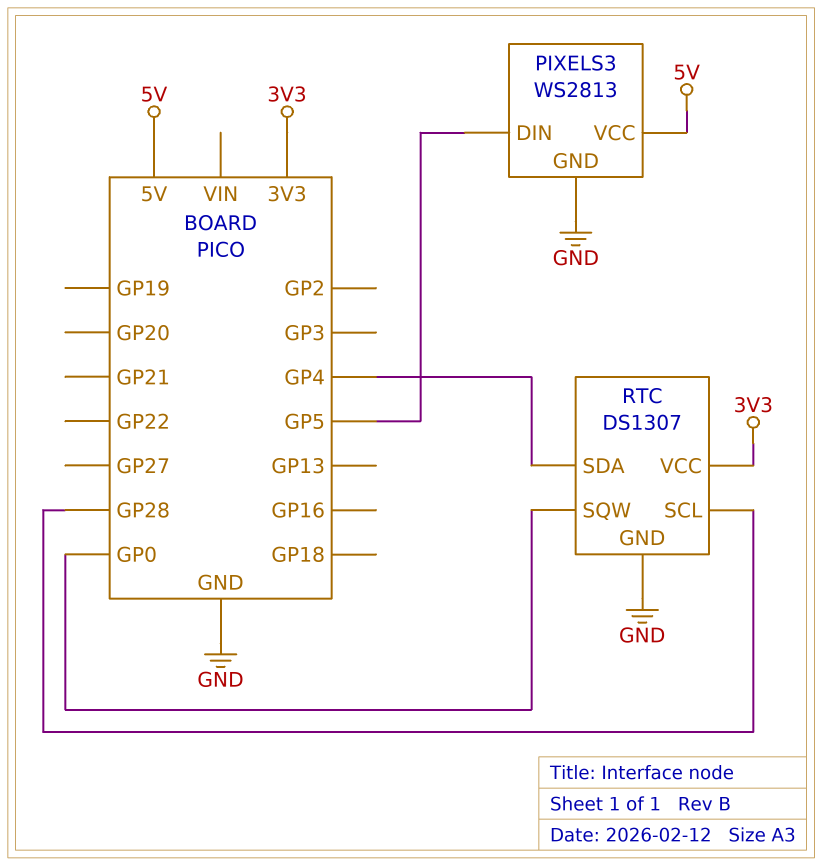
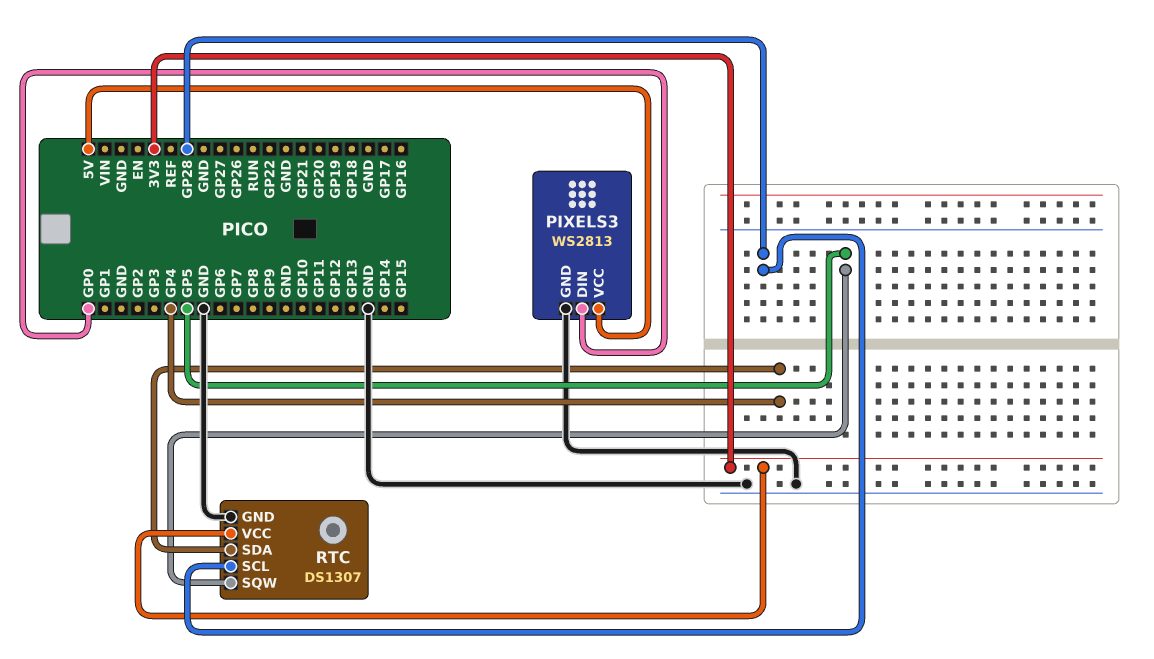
PIXELS3 pin DIN: GP5 -> GP0
RTC pin SQW: GP0 -> GP5

